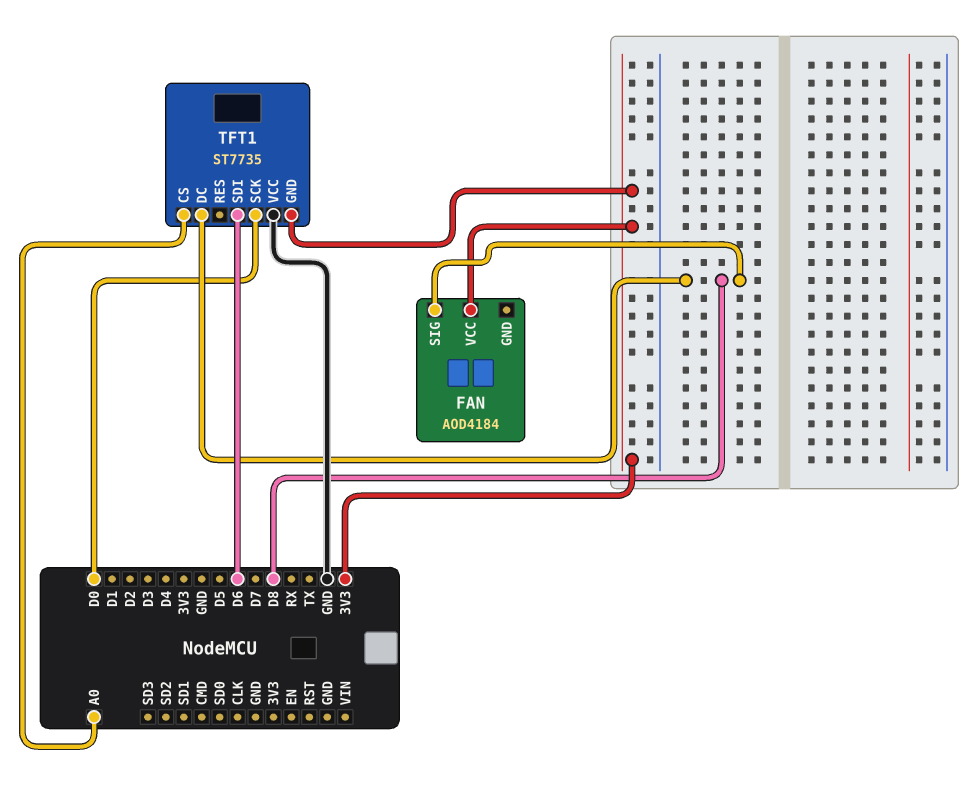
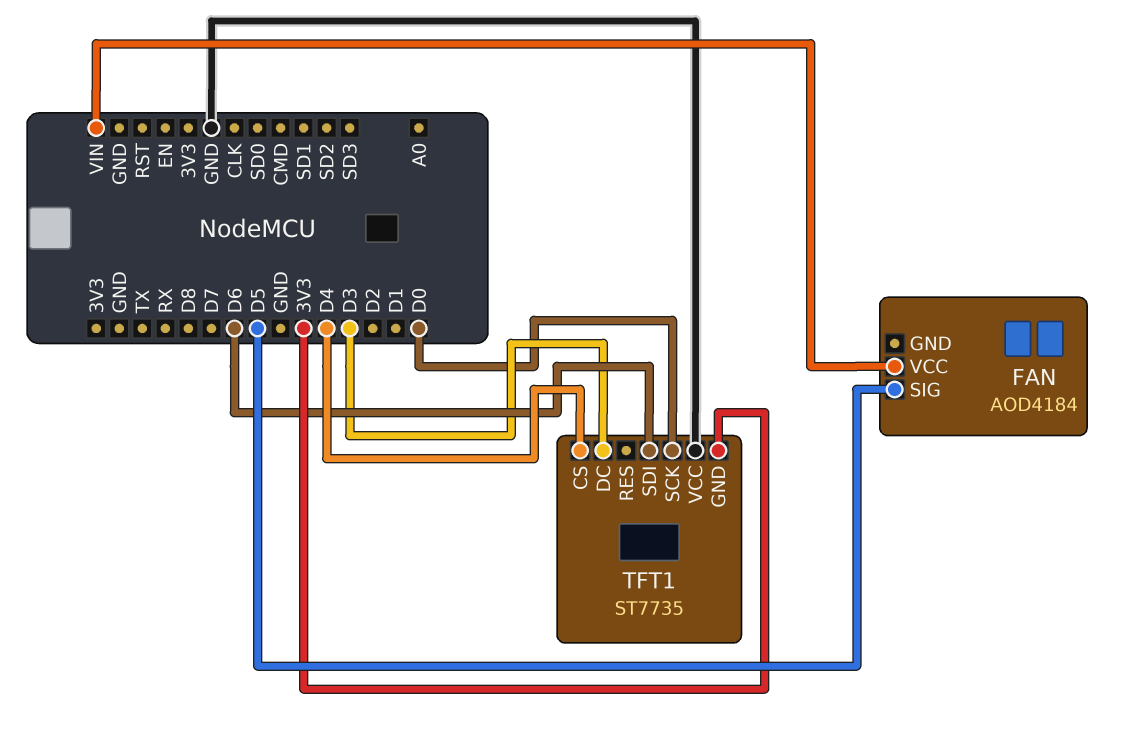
FAN pin SIG: D8 -> D5
FAN pin VCC: 3V3 -> VIN
TFT1 pin CS: A0 -> D4
TFT1 pin DC: D8 -> D3

